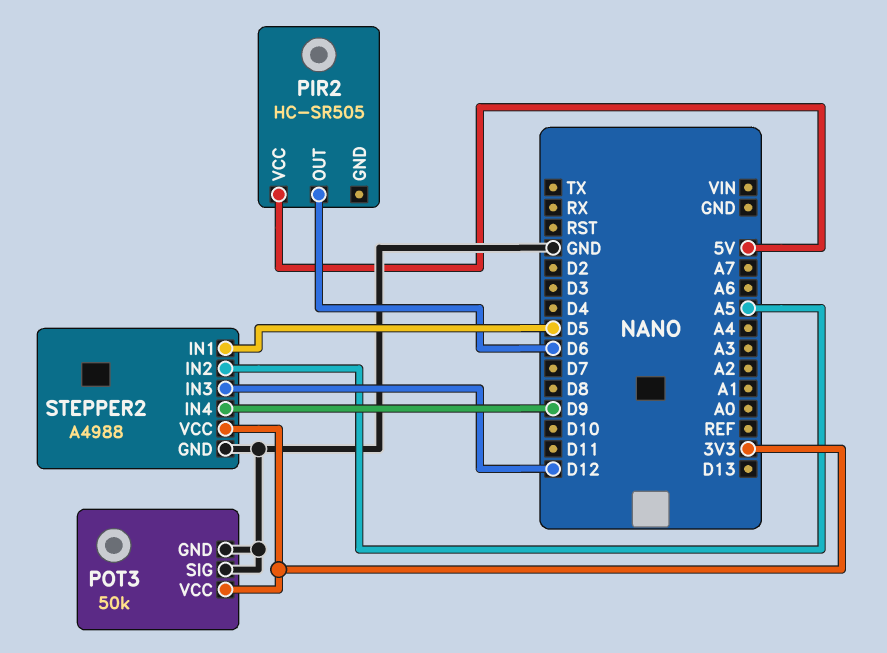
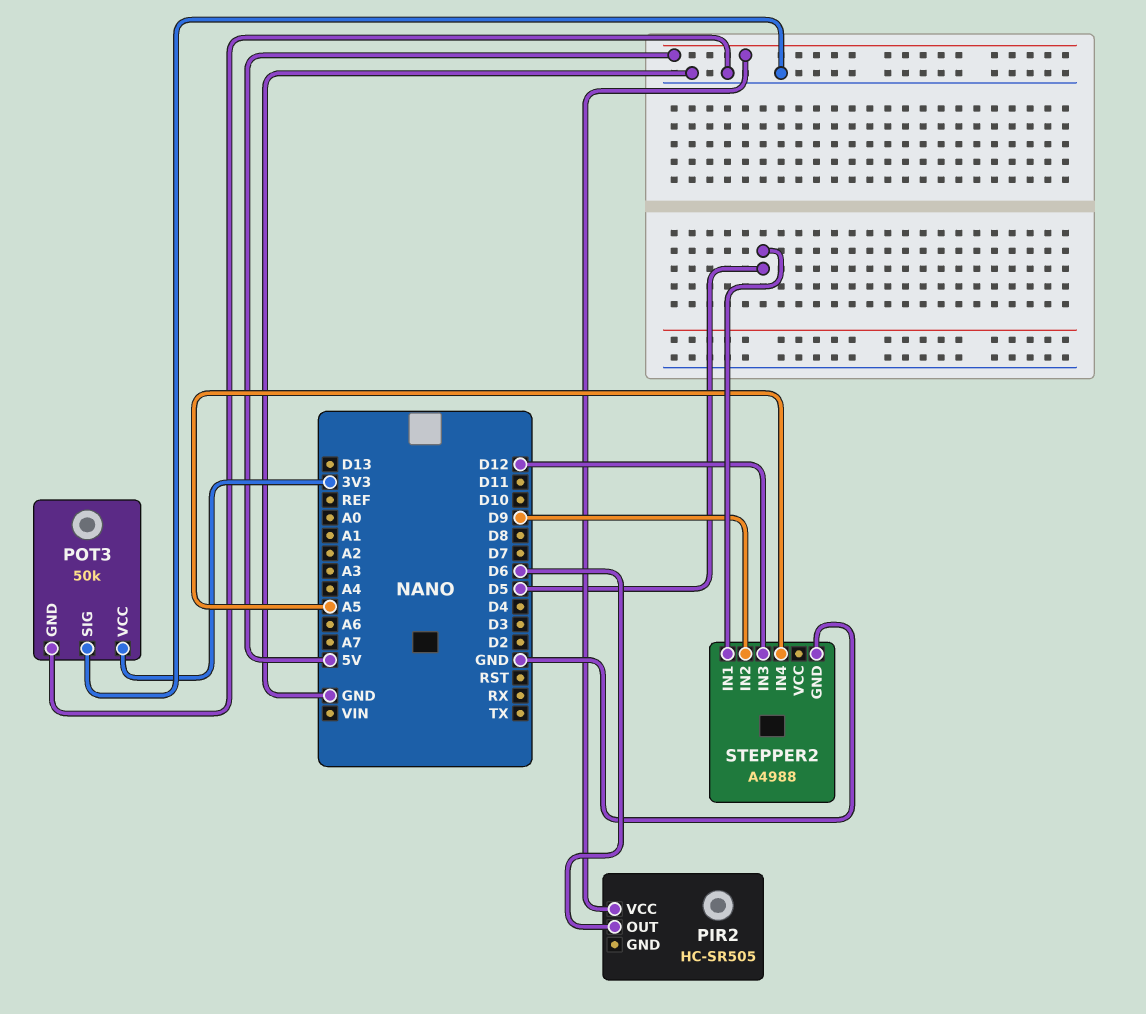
STEPPER2 pin IN2: A5 -> D9
STEPPER2 pin IN4: D9 -> A5
STEPPER2 pin VCC: 3V3 -> none

